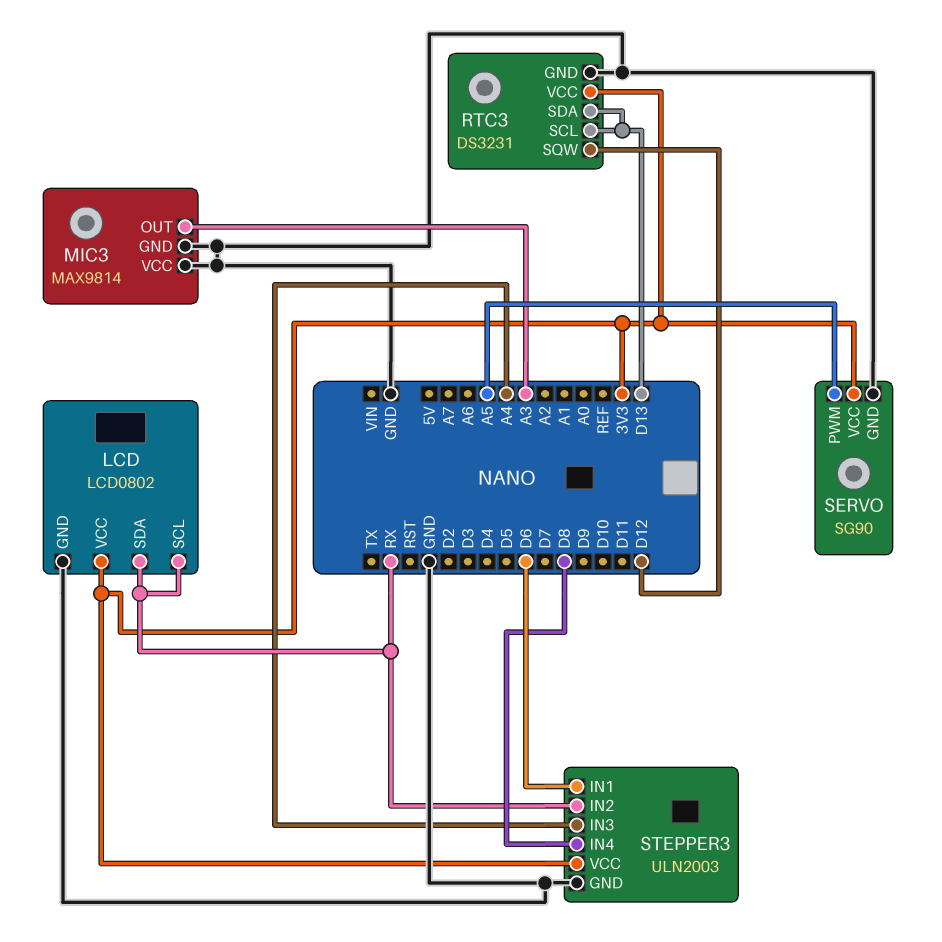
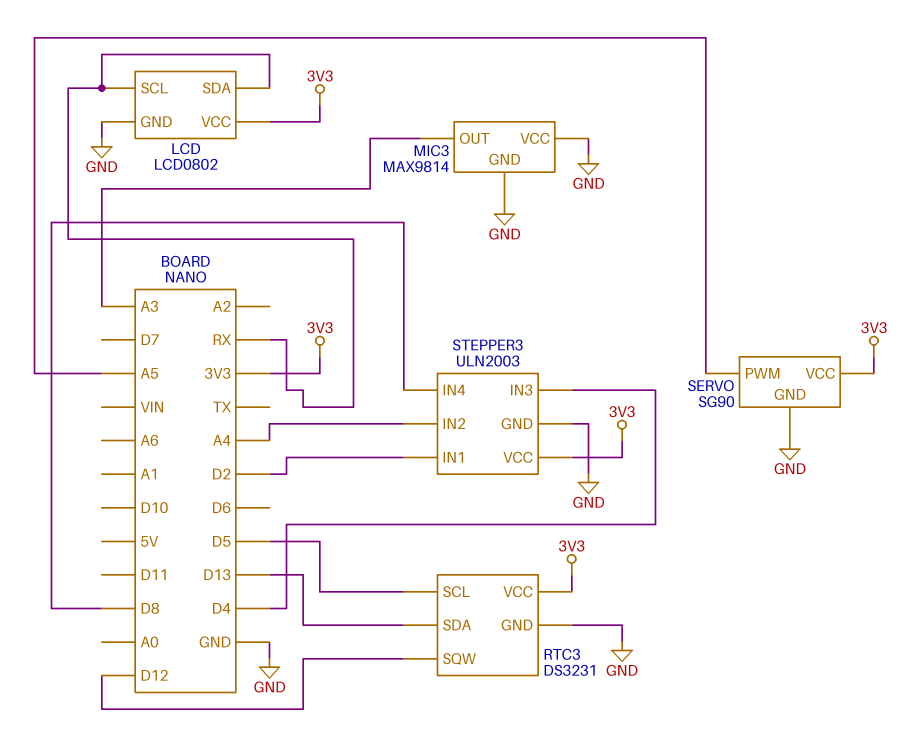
RTC3 pin SCL: D13 -> D5
STEPPER3 pin IN1: D6 -> D2
STEPPER3 pin IN2: RX -> A4
STEPPER3 pin IN3: A4 -> D4

